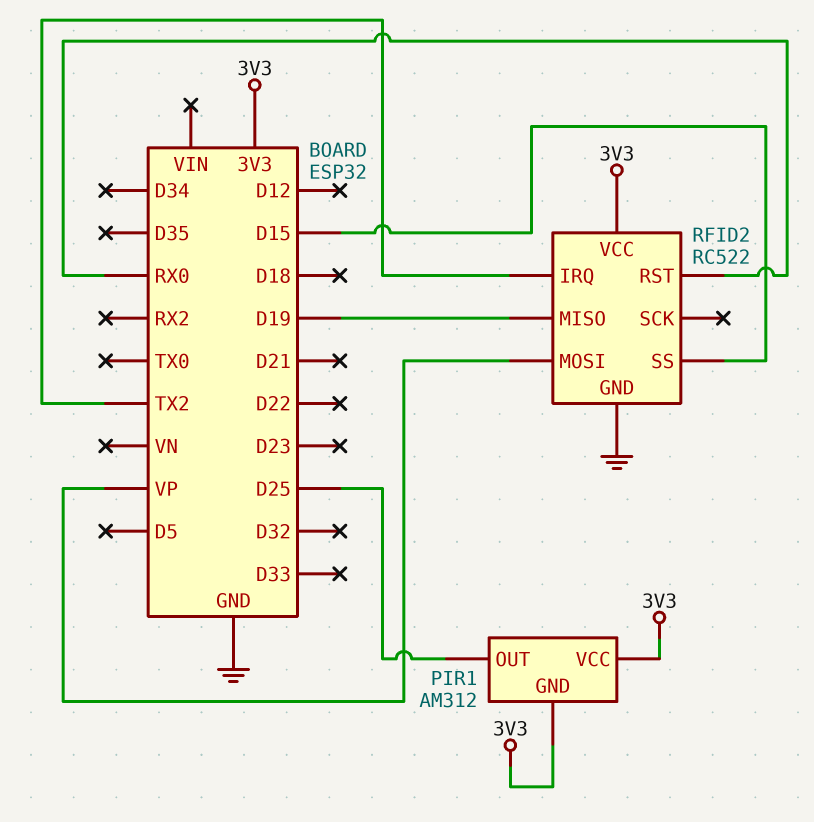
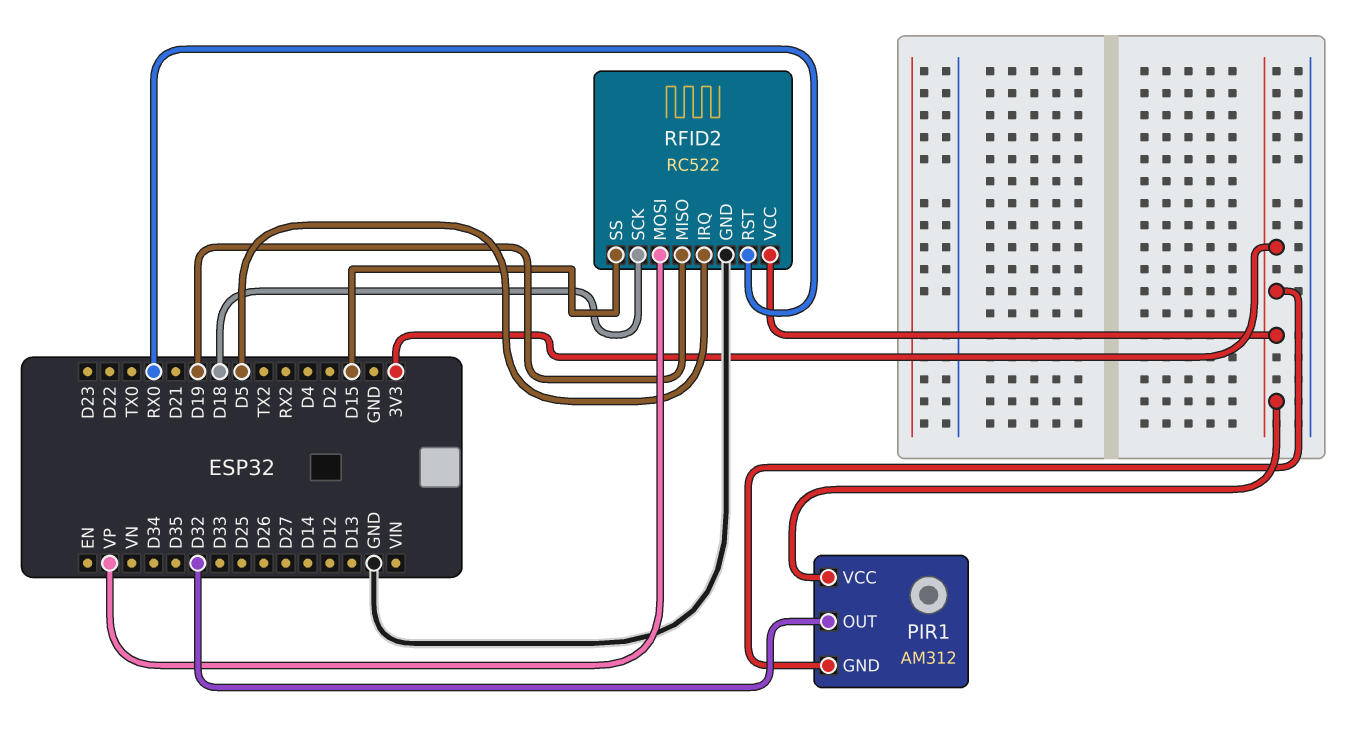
PIR1 pin OUT: D25 -> D32
RFID2 pin IRQ: TX2 -> D5
RFID2 pin SCK: none -> D18

